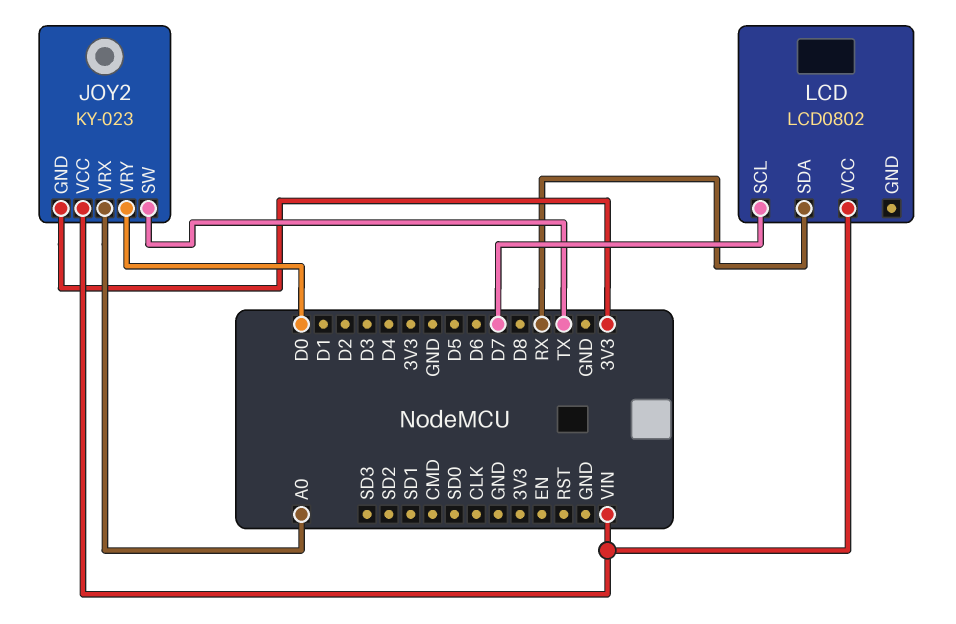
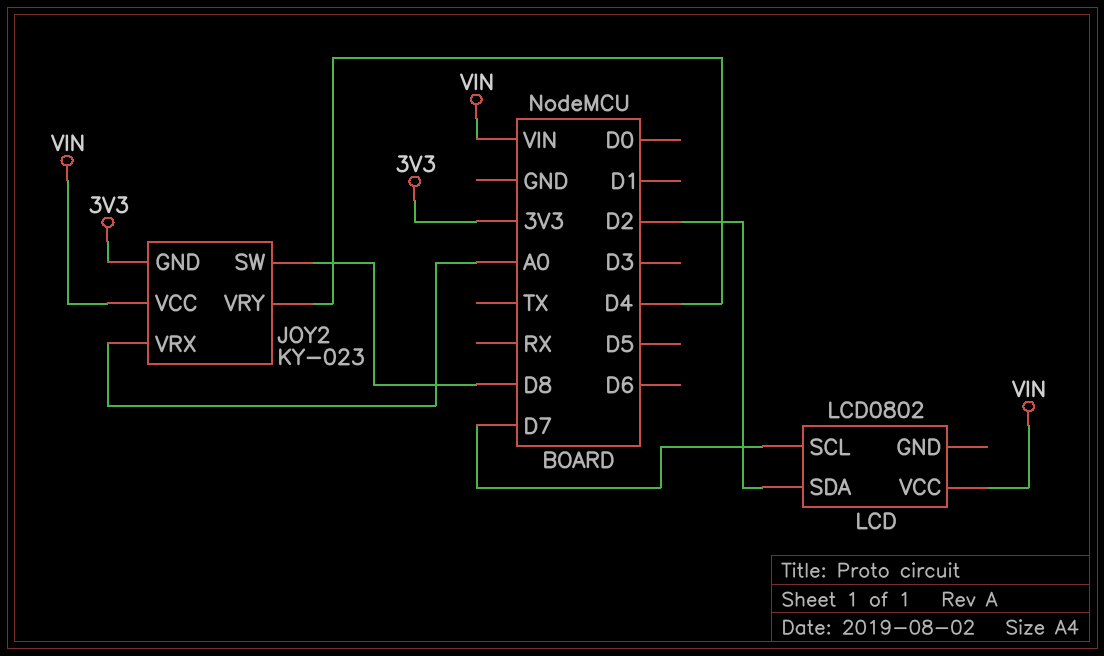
JOY2 pin SW: TX -> D8
JOY2 pin VRY: D0 -> D4
LCD pin SDA: RX -> D2

